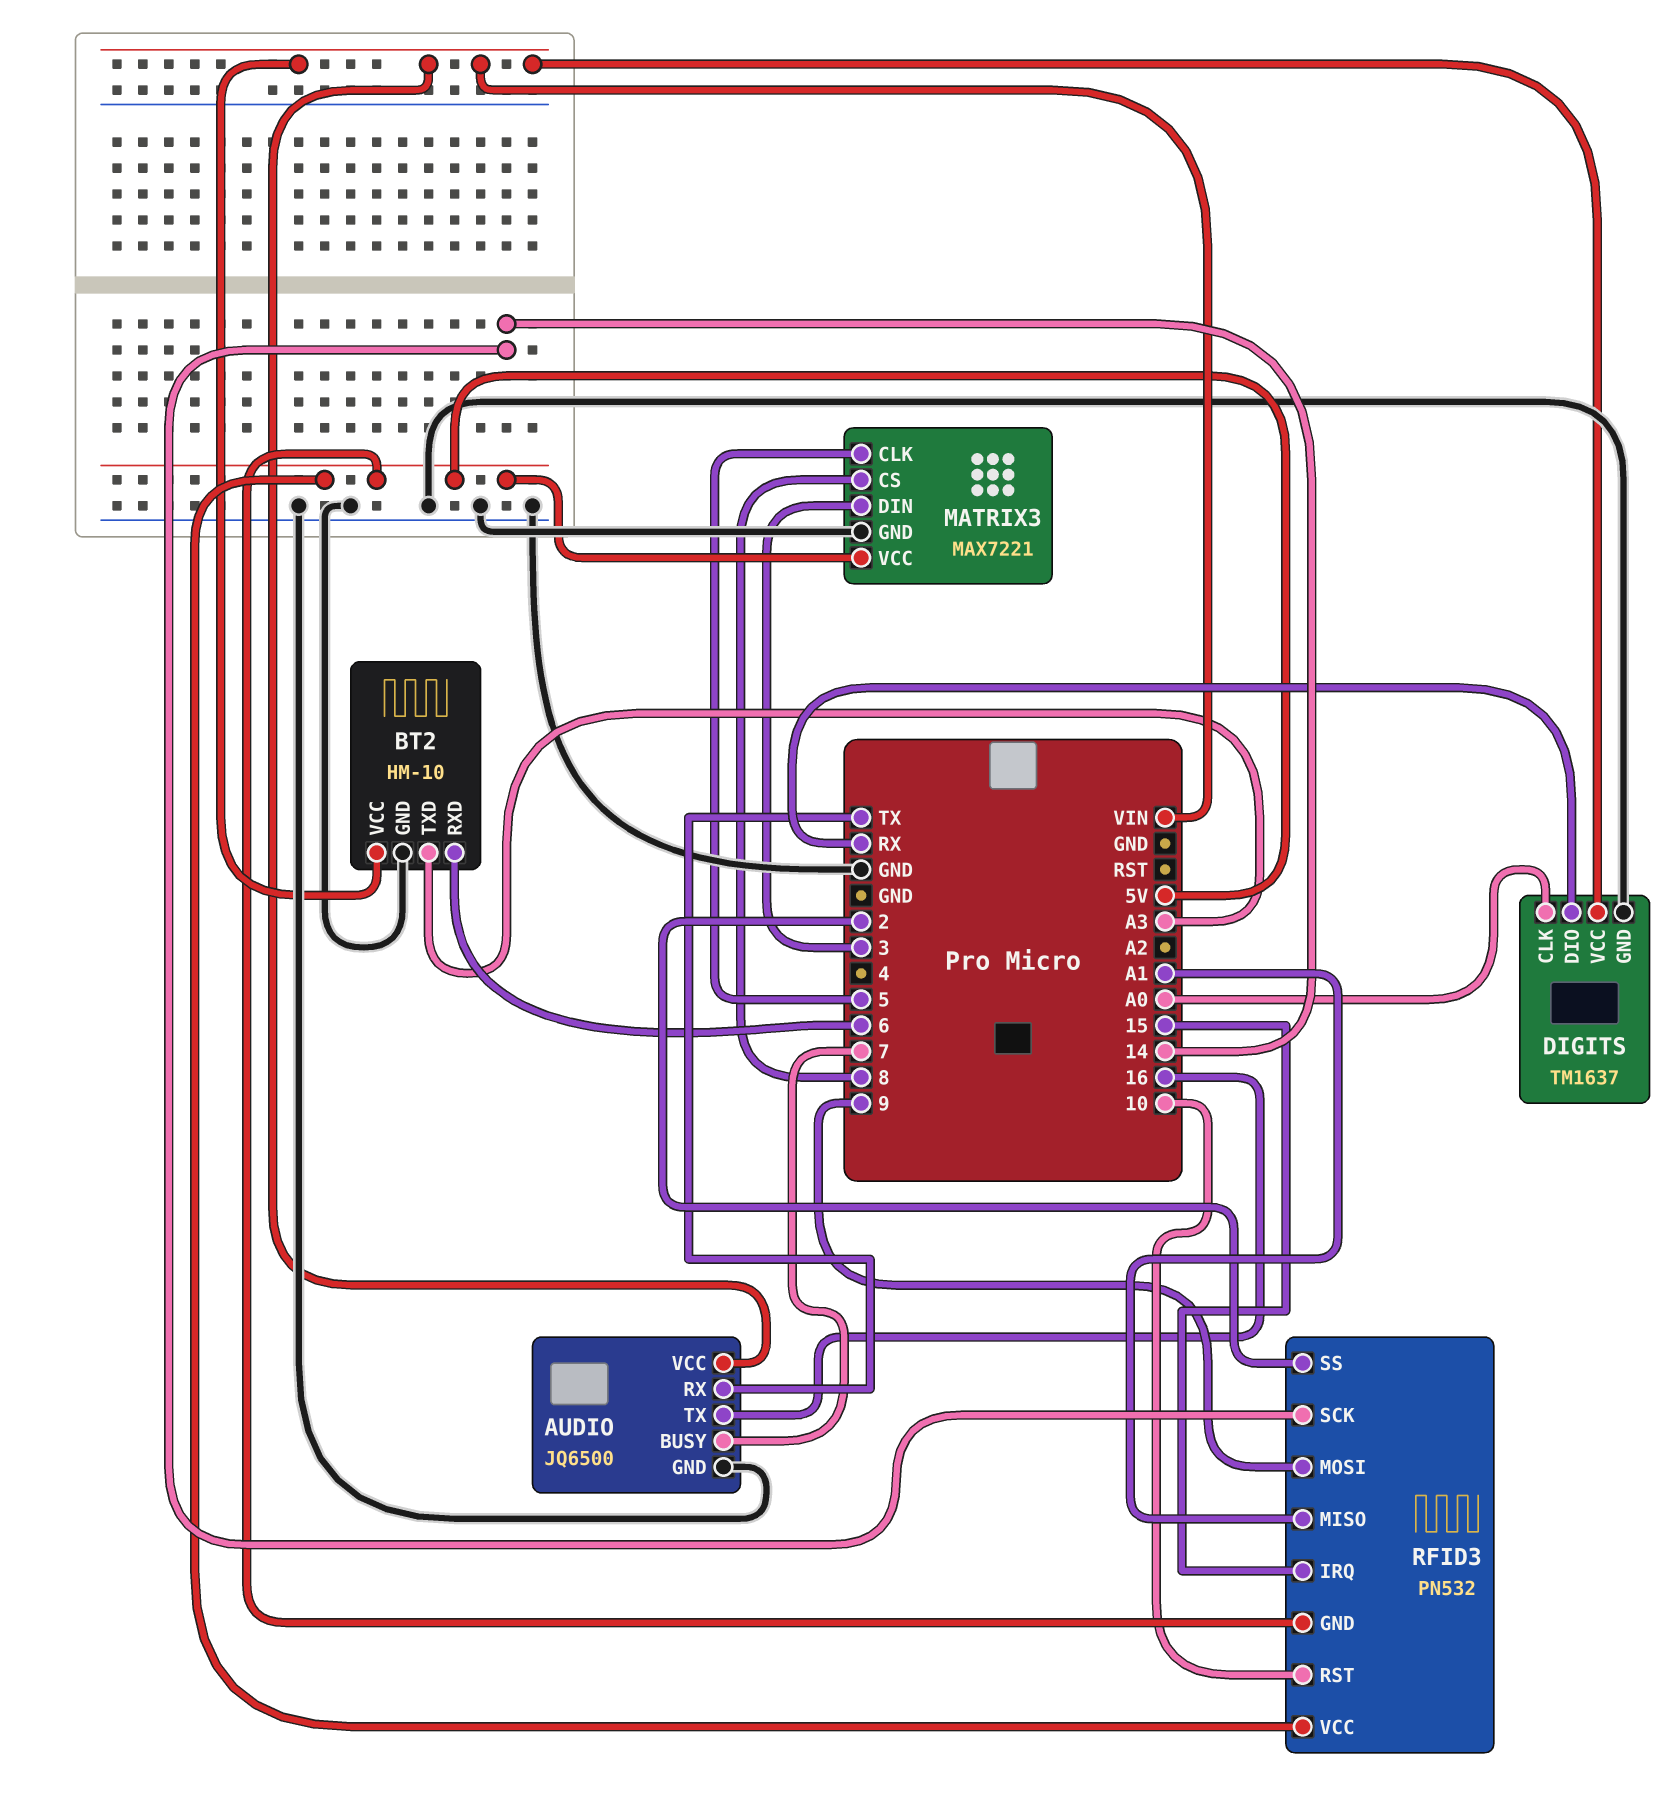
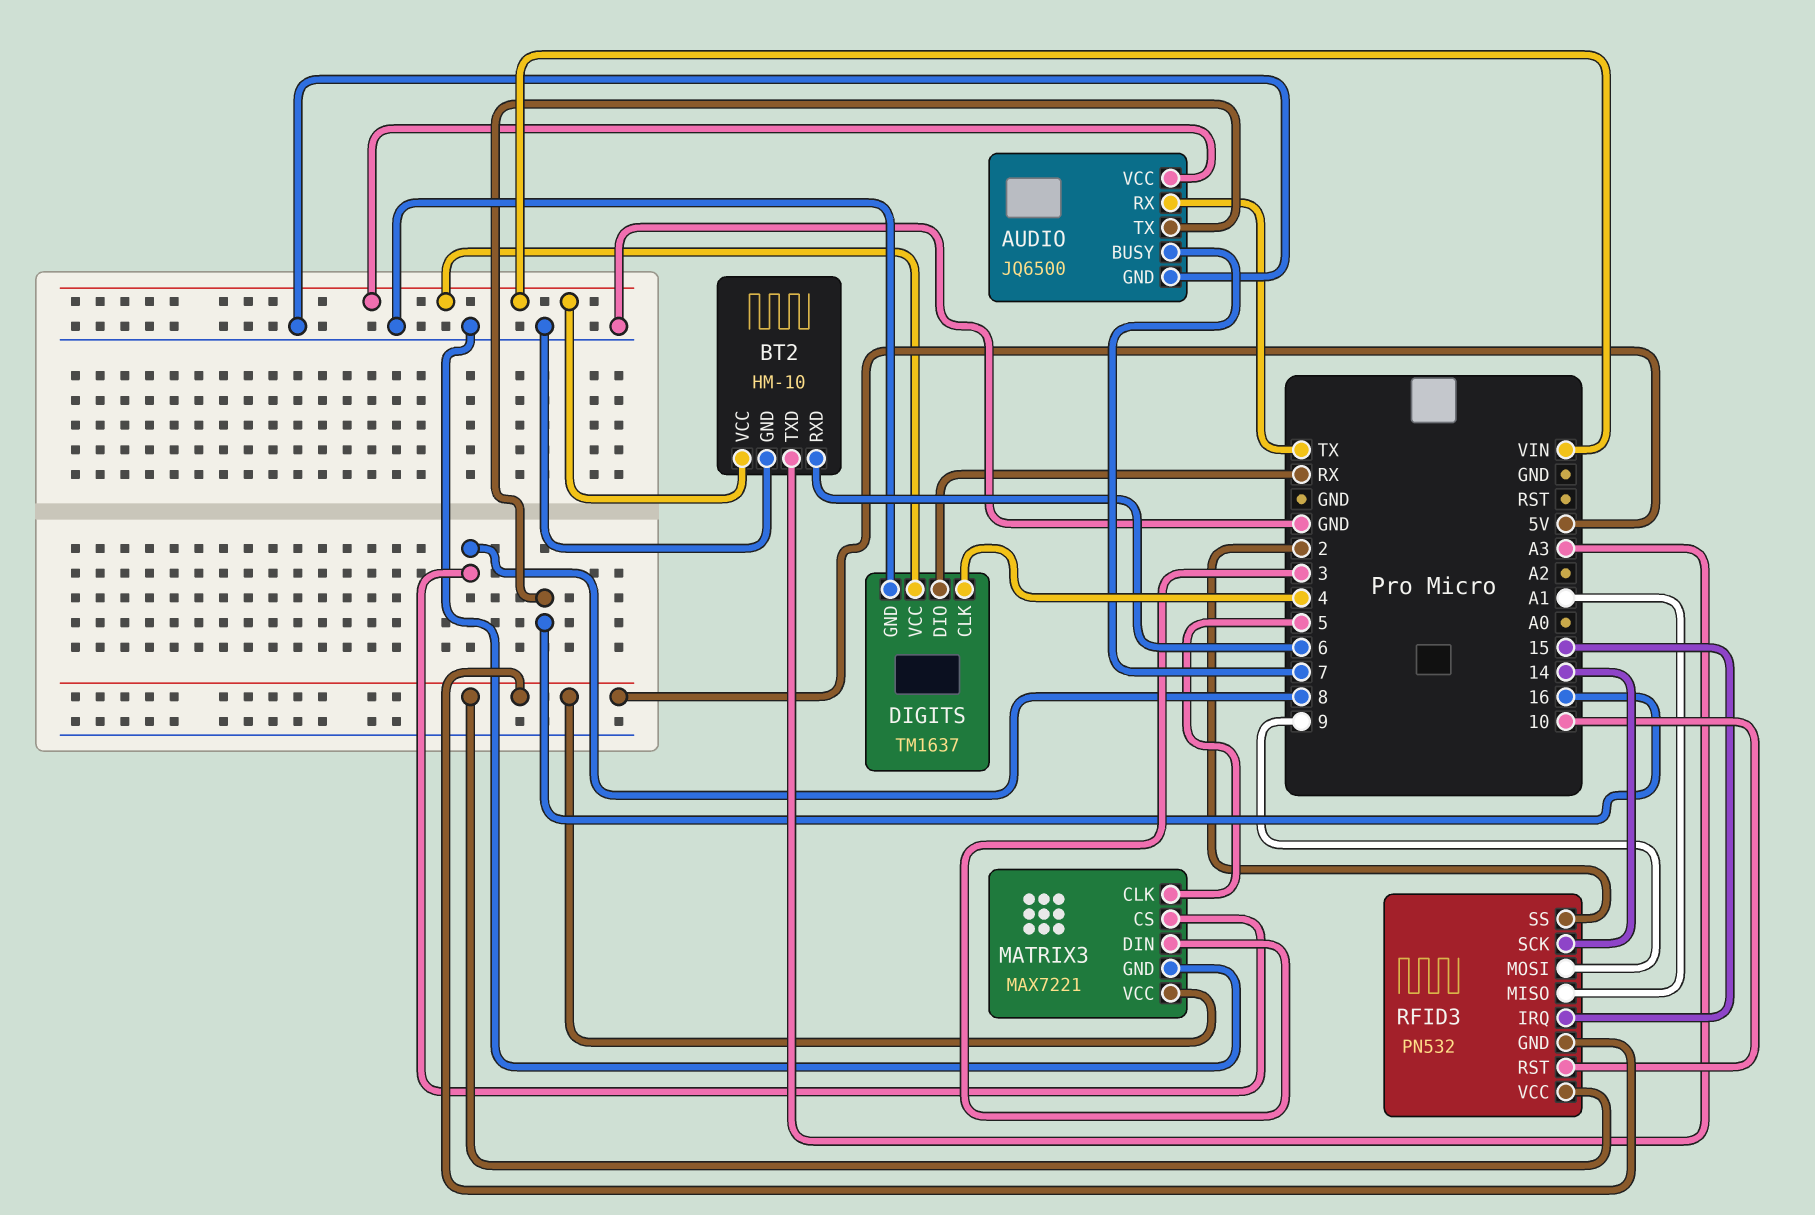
DIGITS pin CLK: A0 -> 4

